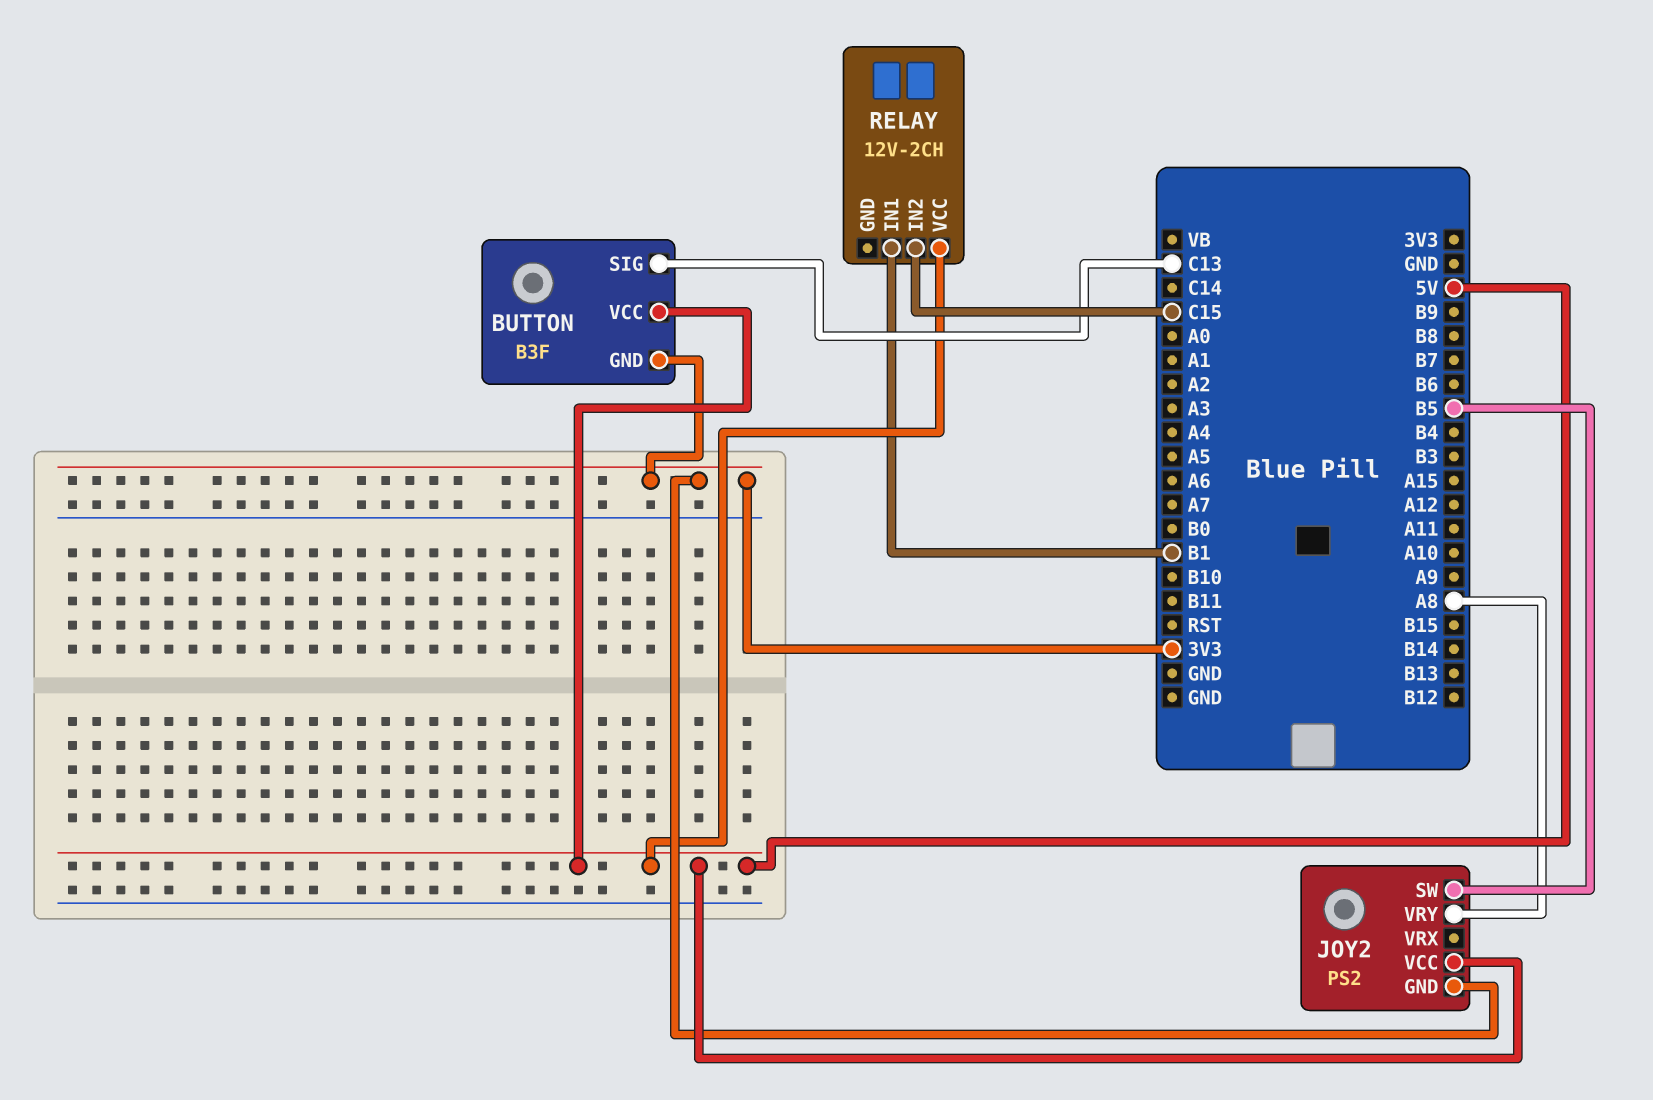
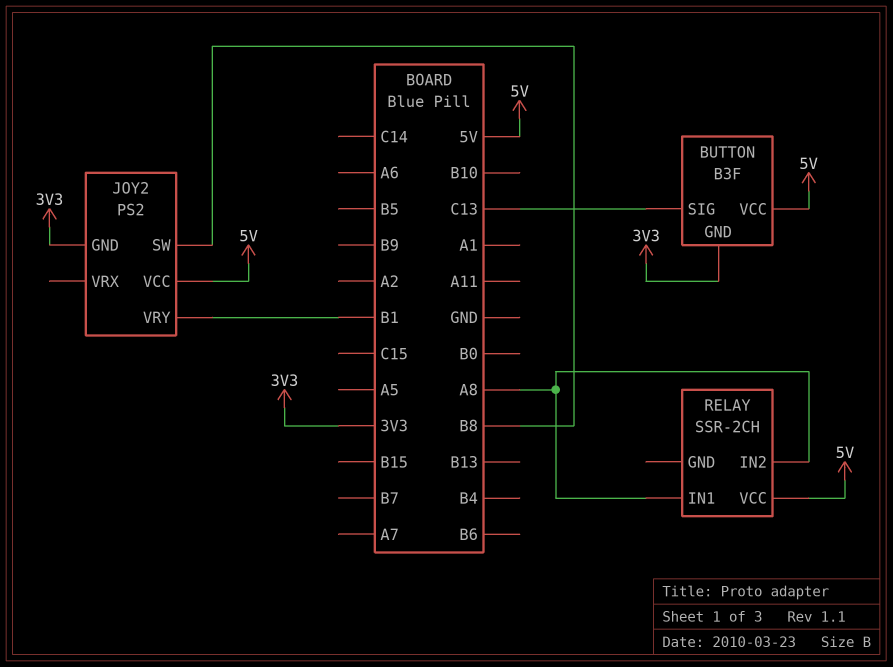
JOY2 pin SW: B5 -> B8
JOY2 pin VRY: A8 -> B1
RELAY: 12V-2CH -> SSR-2CH
RELAY pin IN1: B1 -> A8
RELAY pin IN2: C15 -> A8

